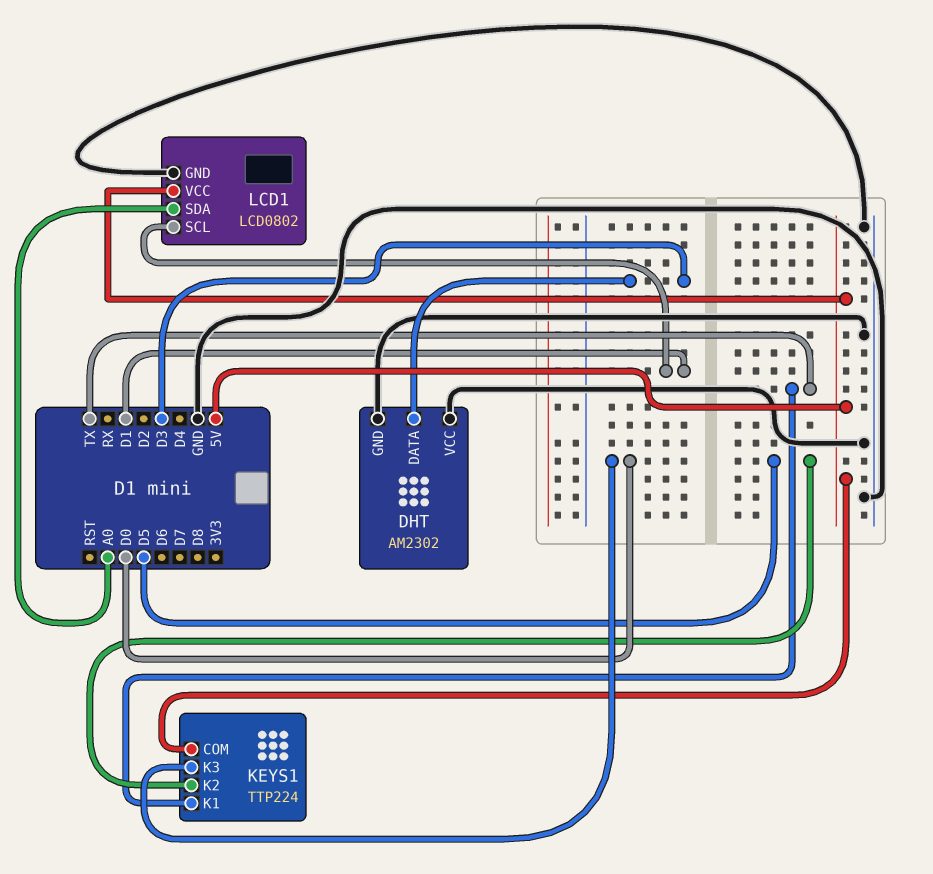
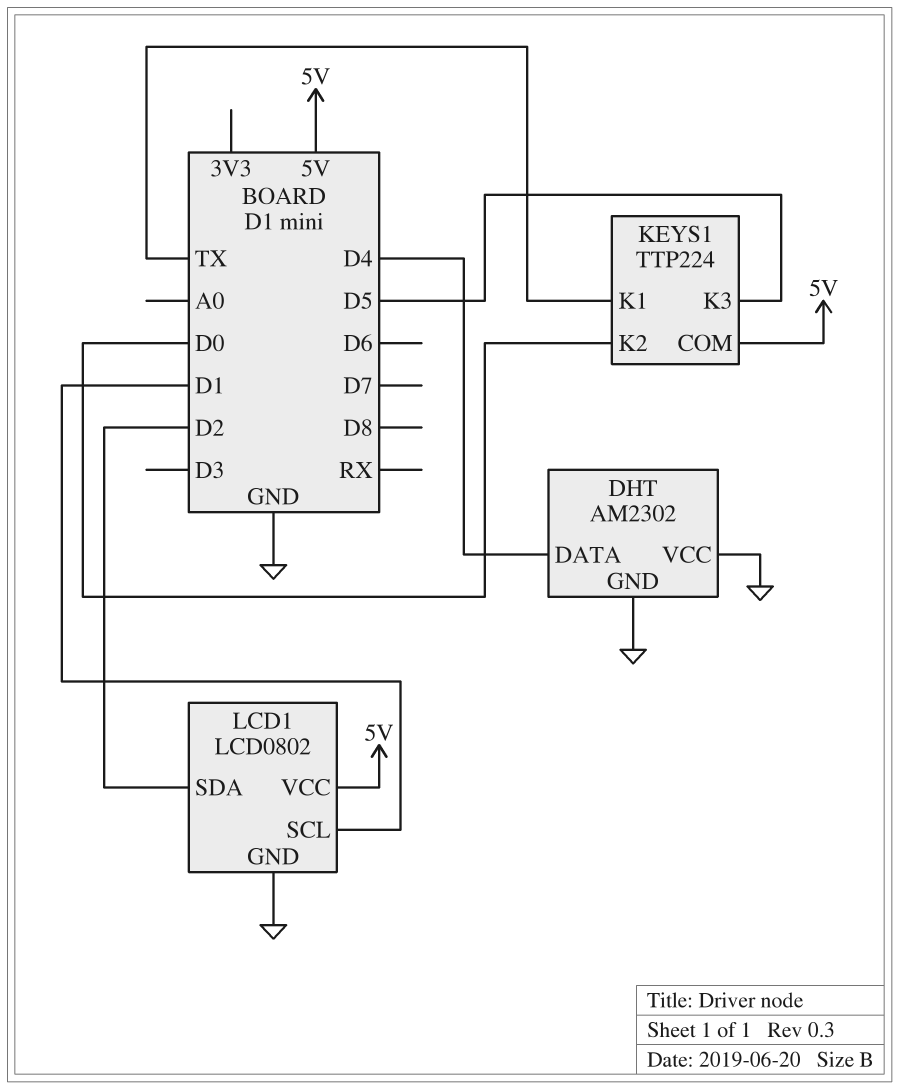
DHT pin DATA: D3 -> D4
KEYS1 pin K2: D5 -> D0
KEYS1 pin K3: D0 -> D5
LCD1 pin SDA: A0 -> D2

